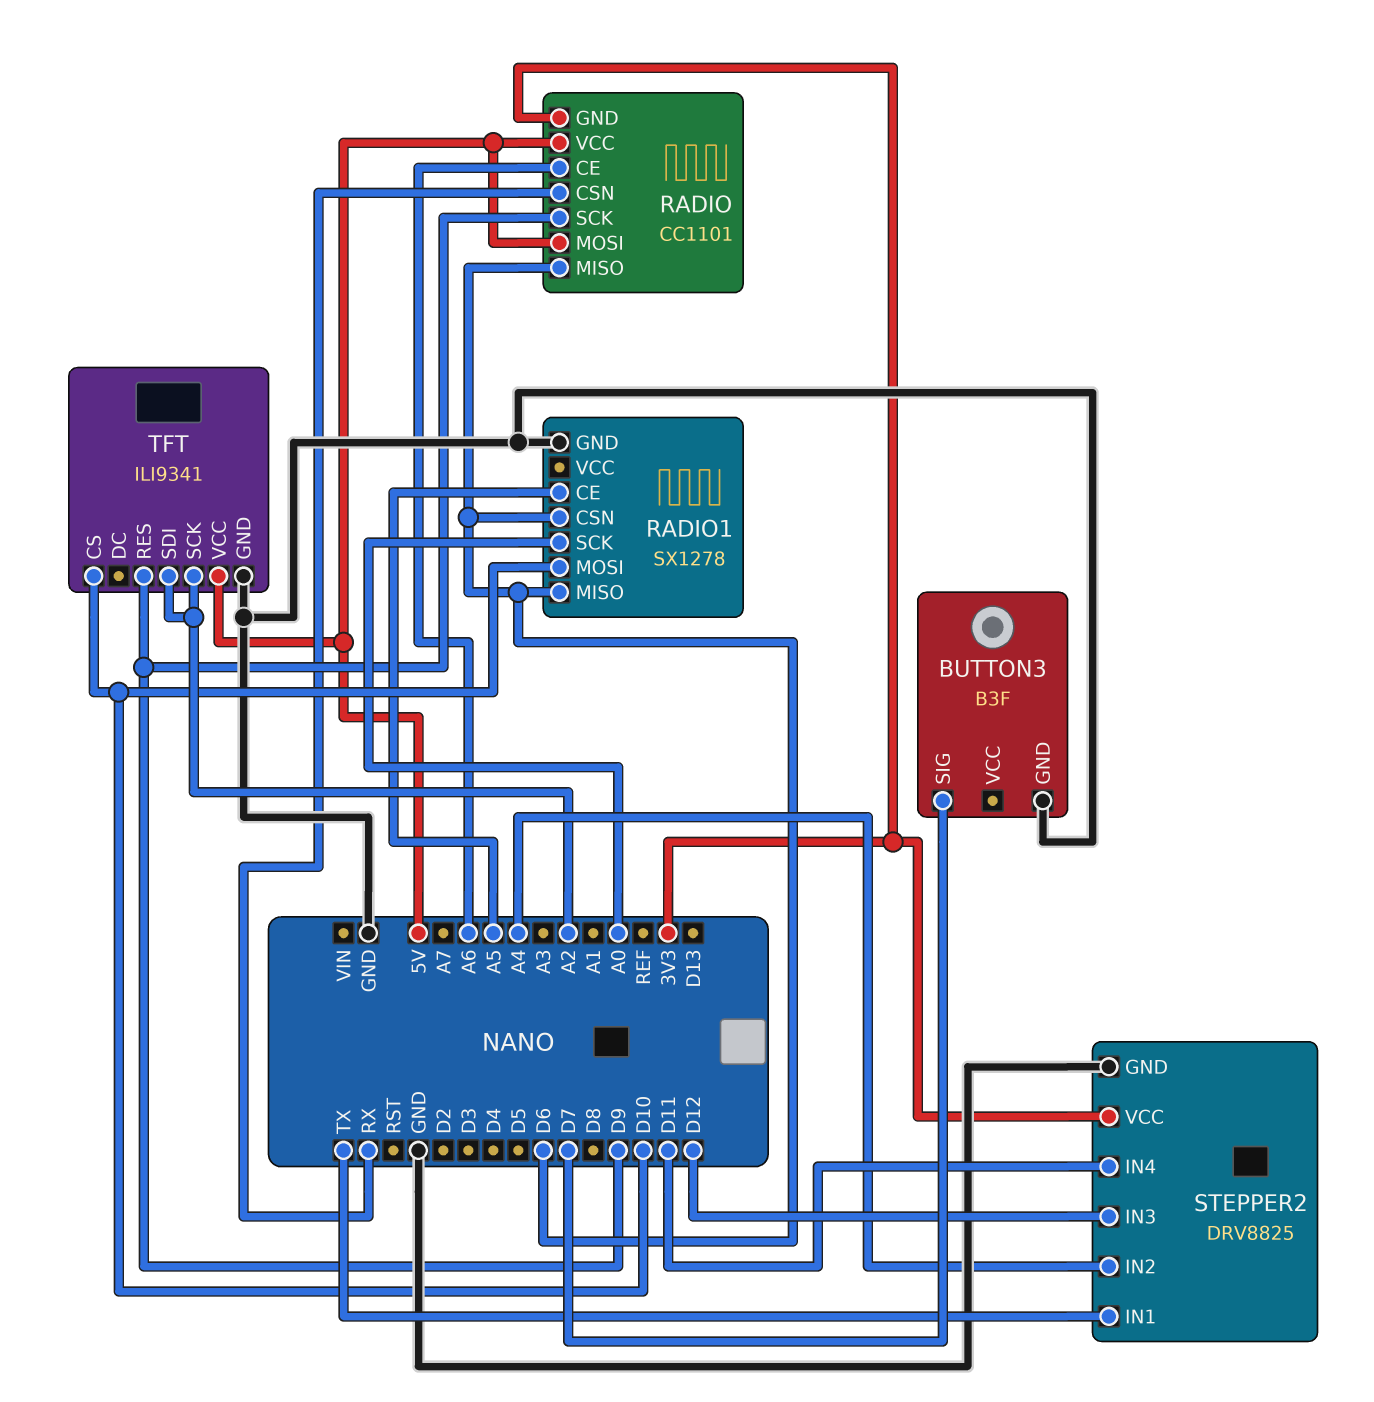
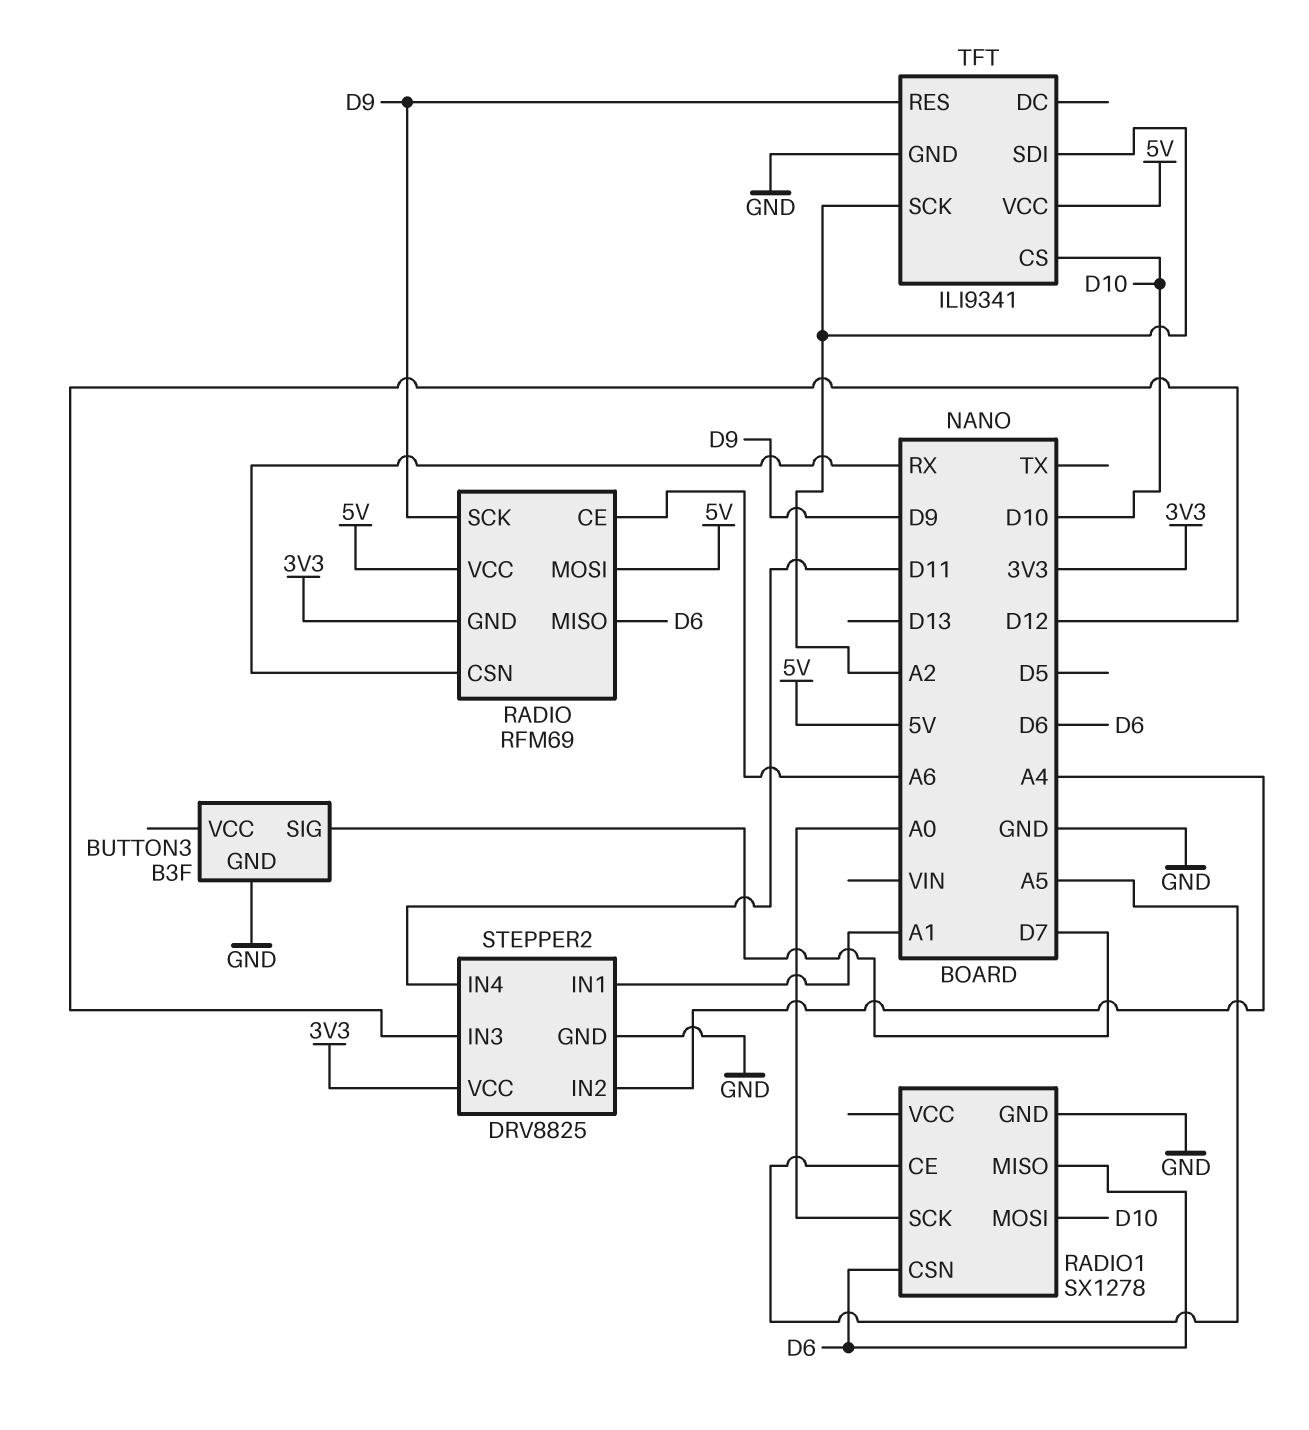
RADIO: CC1101 -> RFM69
STEPPER2 pin IN1: TX -> A1

